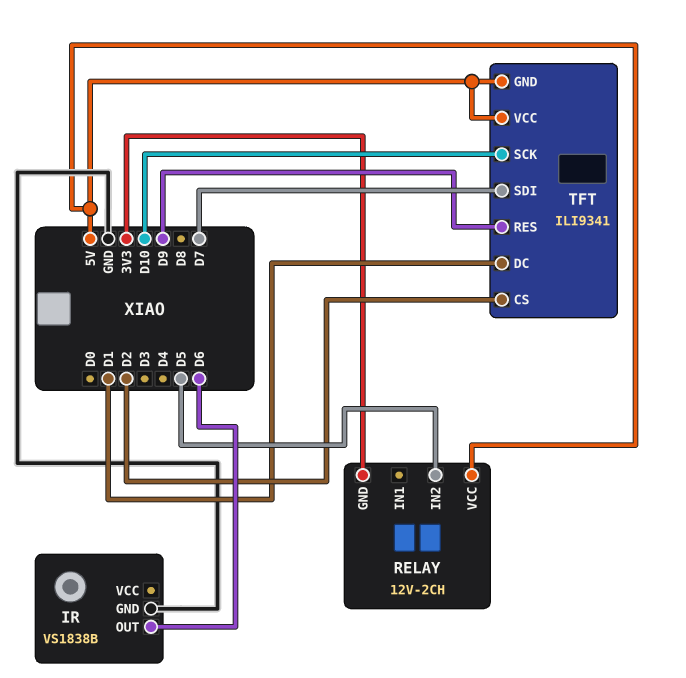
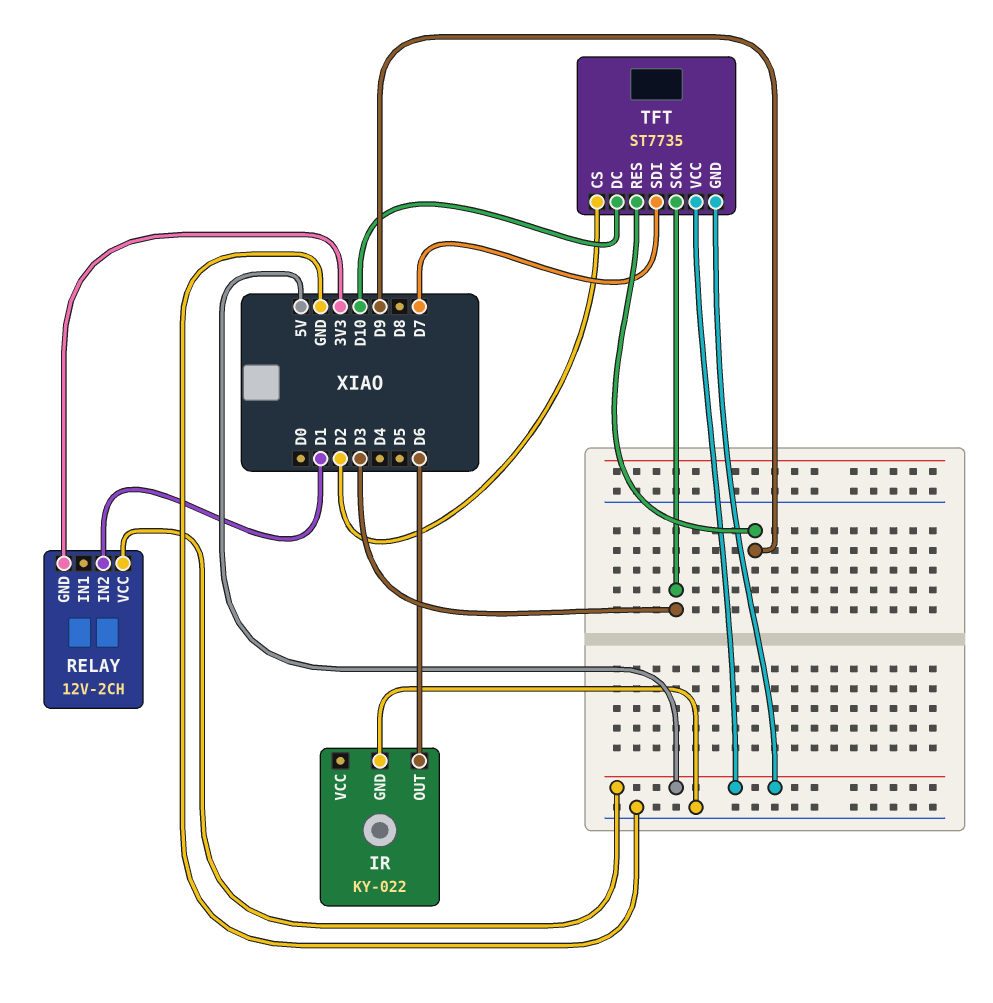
IR: VS1838B -> KY-022
RELAY pin IN2: D5 -> D1
TFT: ILI9341 -> ST7735
TFT pin DC: D1 -> D10
TFT pin SCK: D10 -> D3

